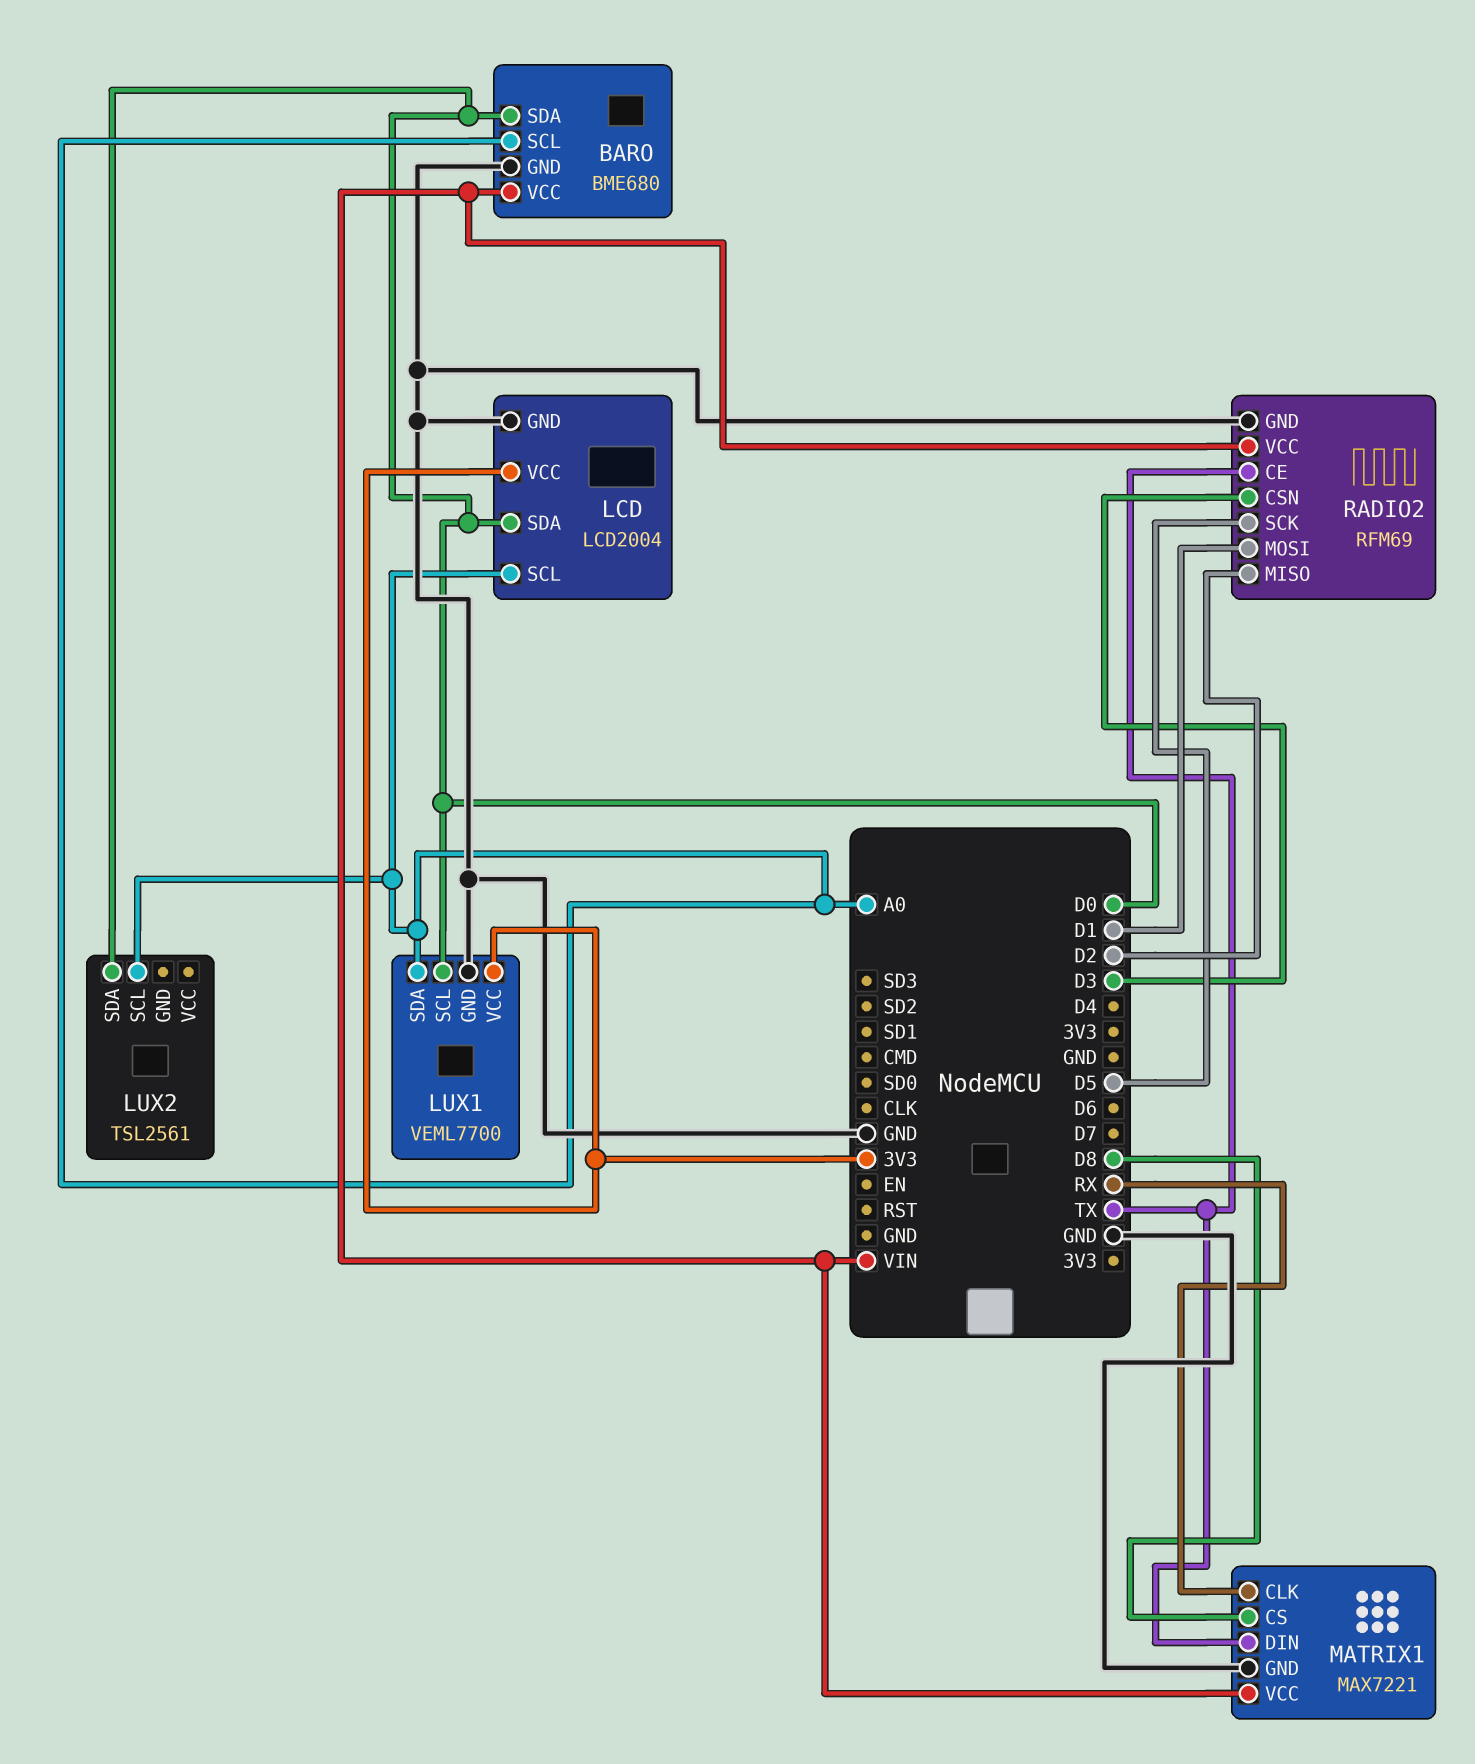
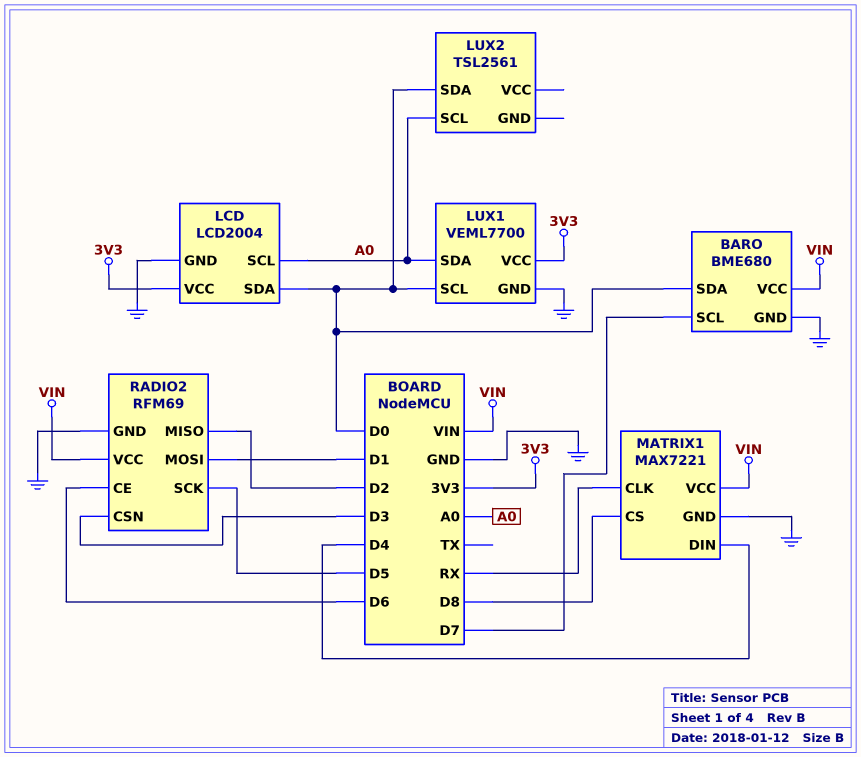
BARO pin SCL: A0 -> D7
MATRIX1 pin DIN: TX -> D4
RADIO2 pin CE: TX -> D6

